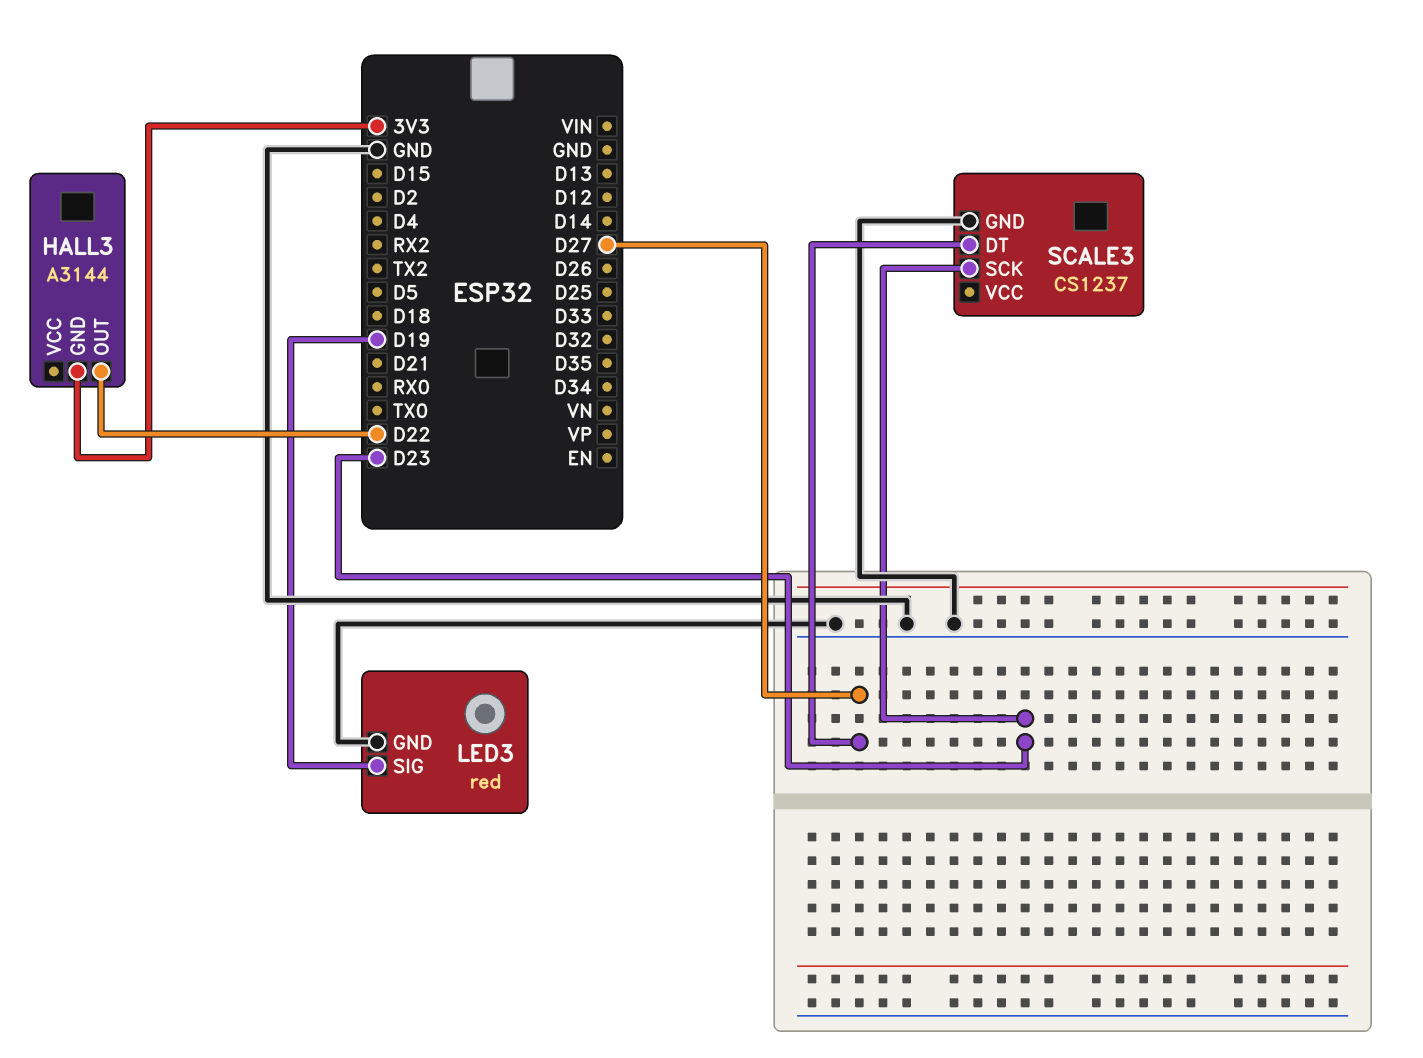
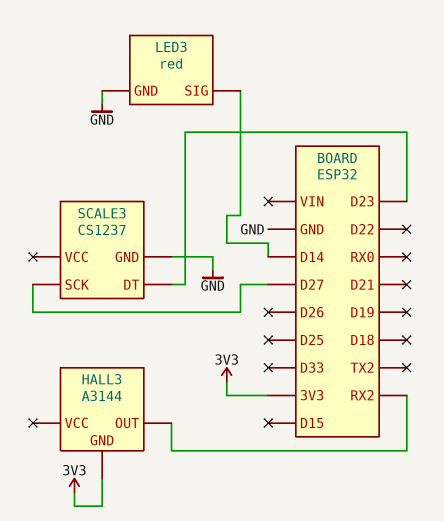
HALL3 pin OUT: D22 -> RX2
LED3 pin SIG: D19 -> D14
SCALE3 pin DT: D27 -> D23
SCALE3 pin SCK: D23 -> D27

